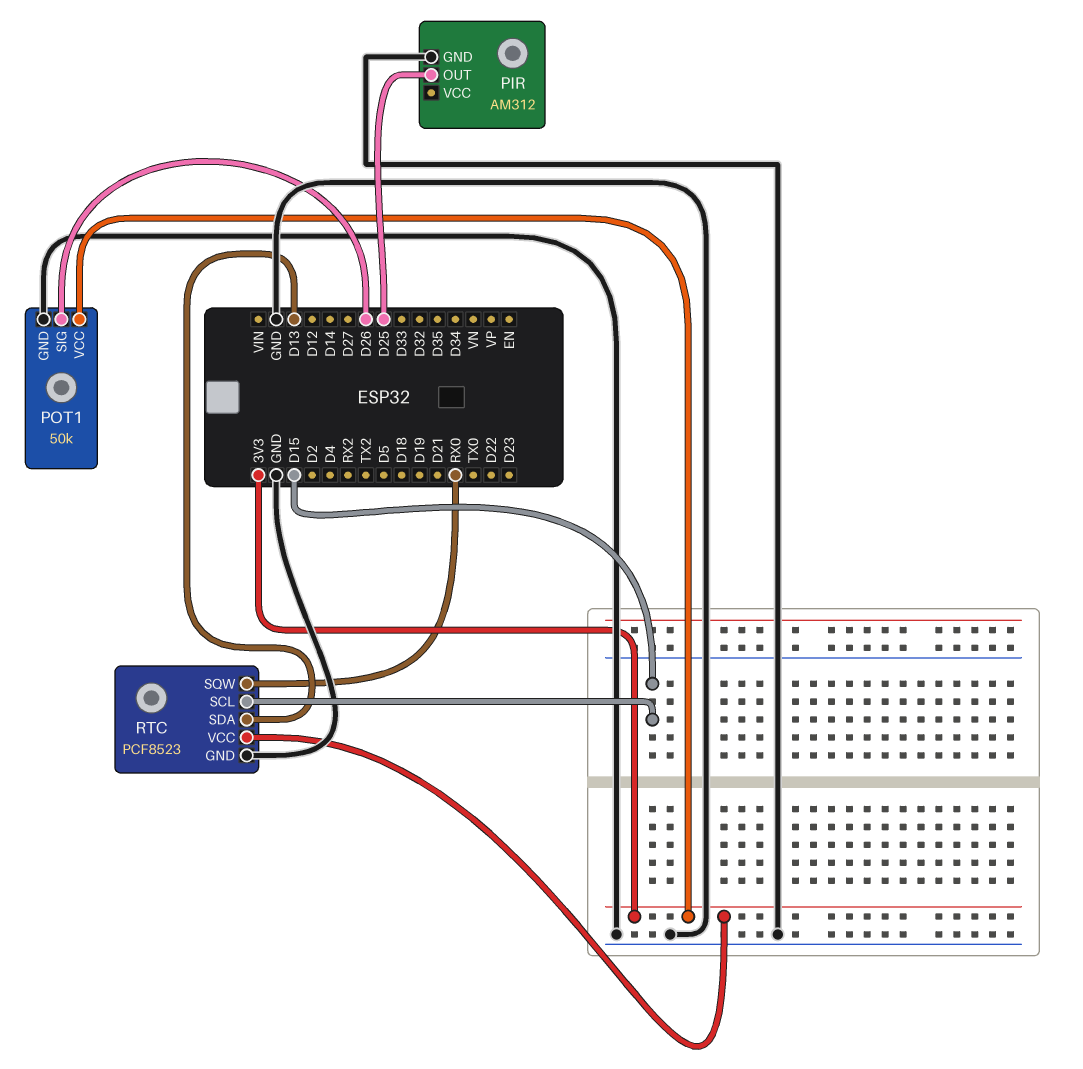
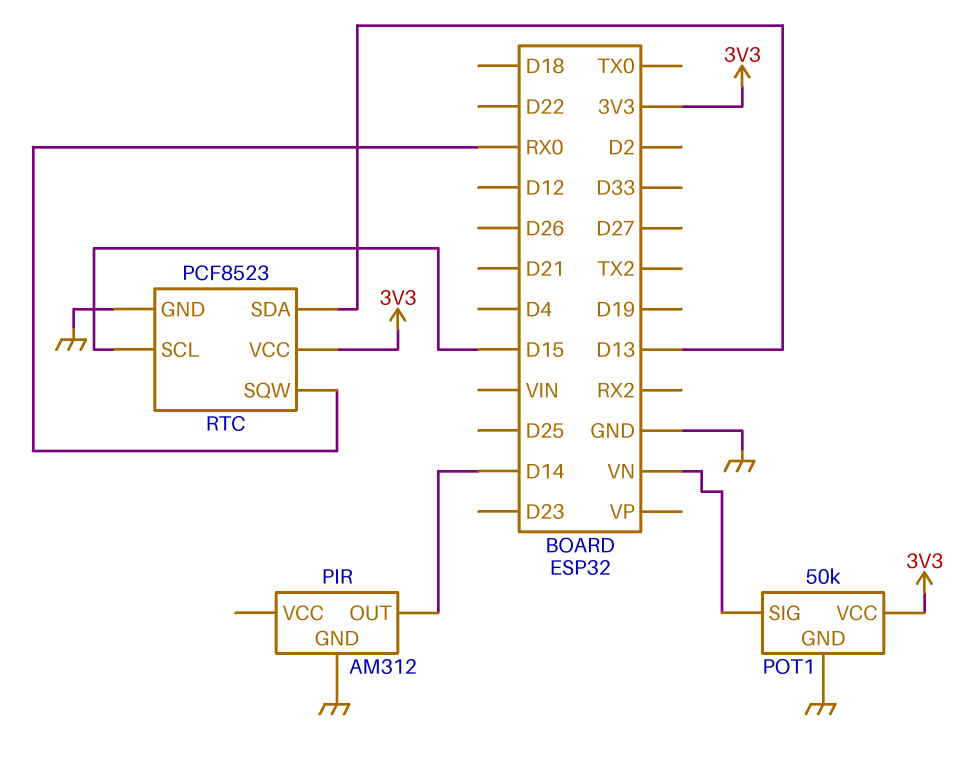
PIR pin OUT: D25 -> D14
POT1 pin SIG: D26 -> VN

